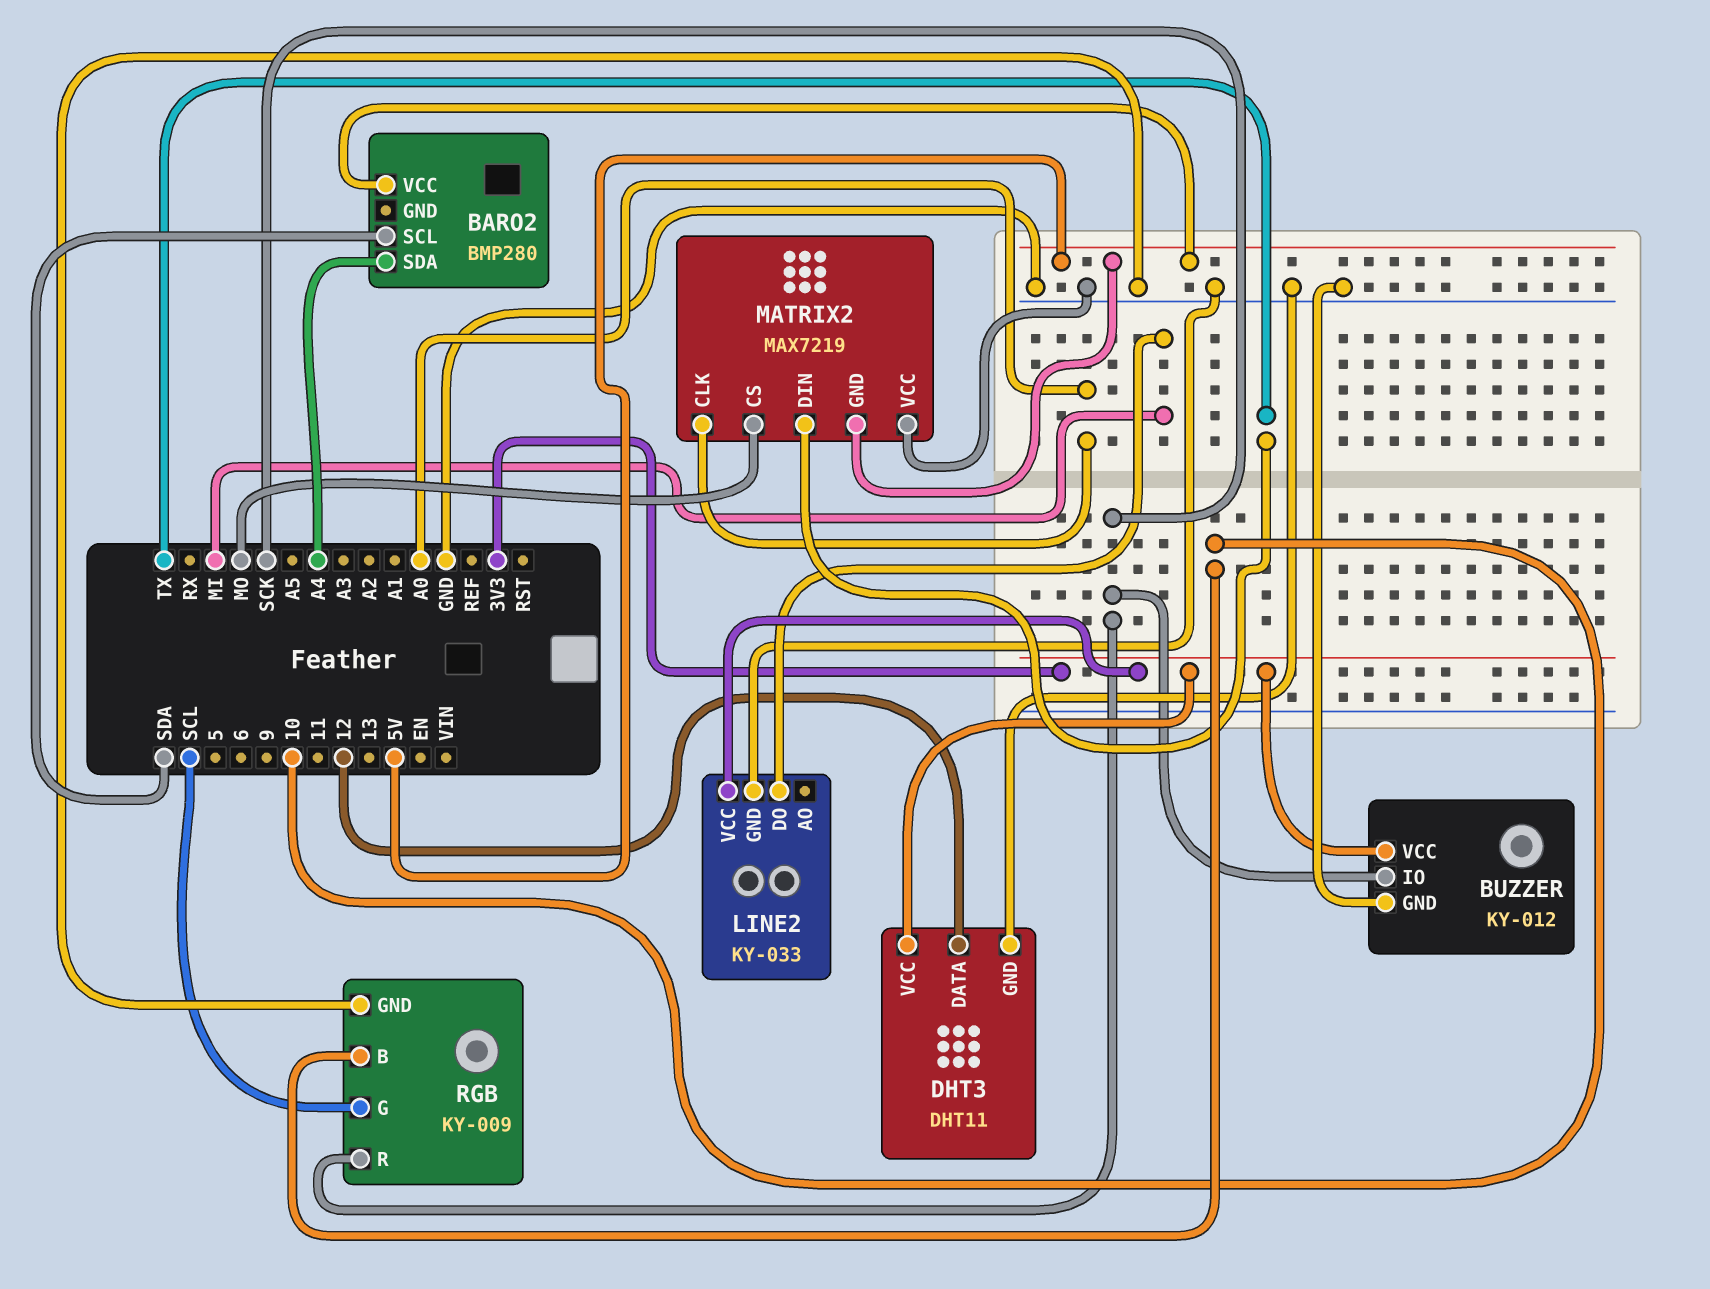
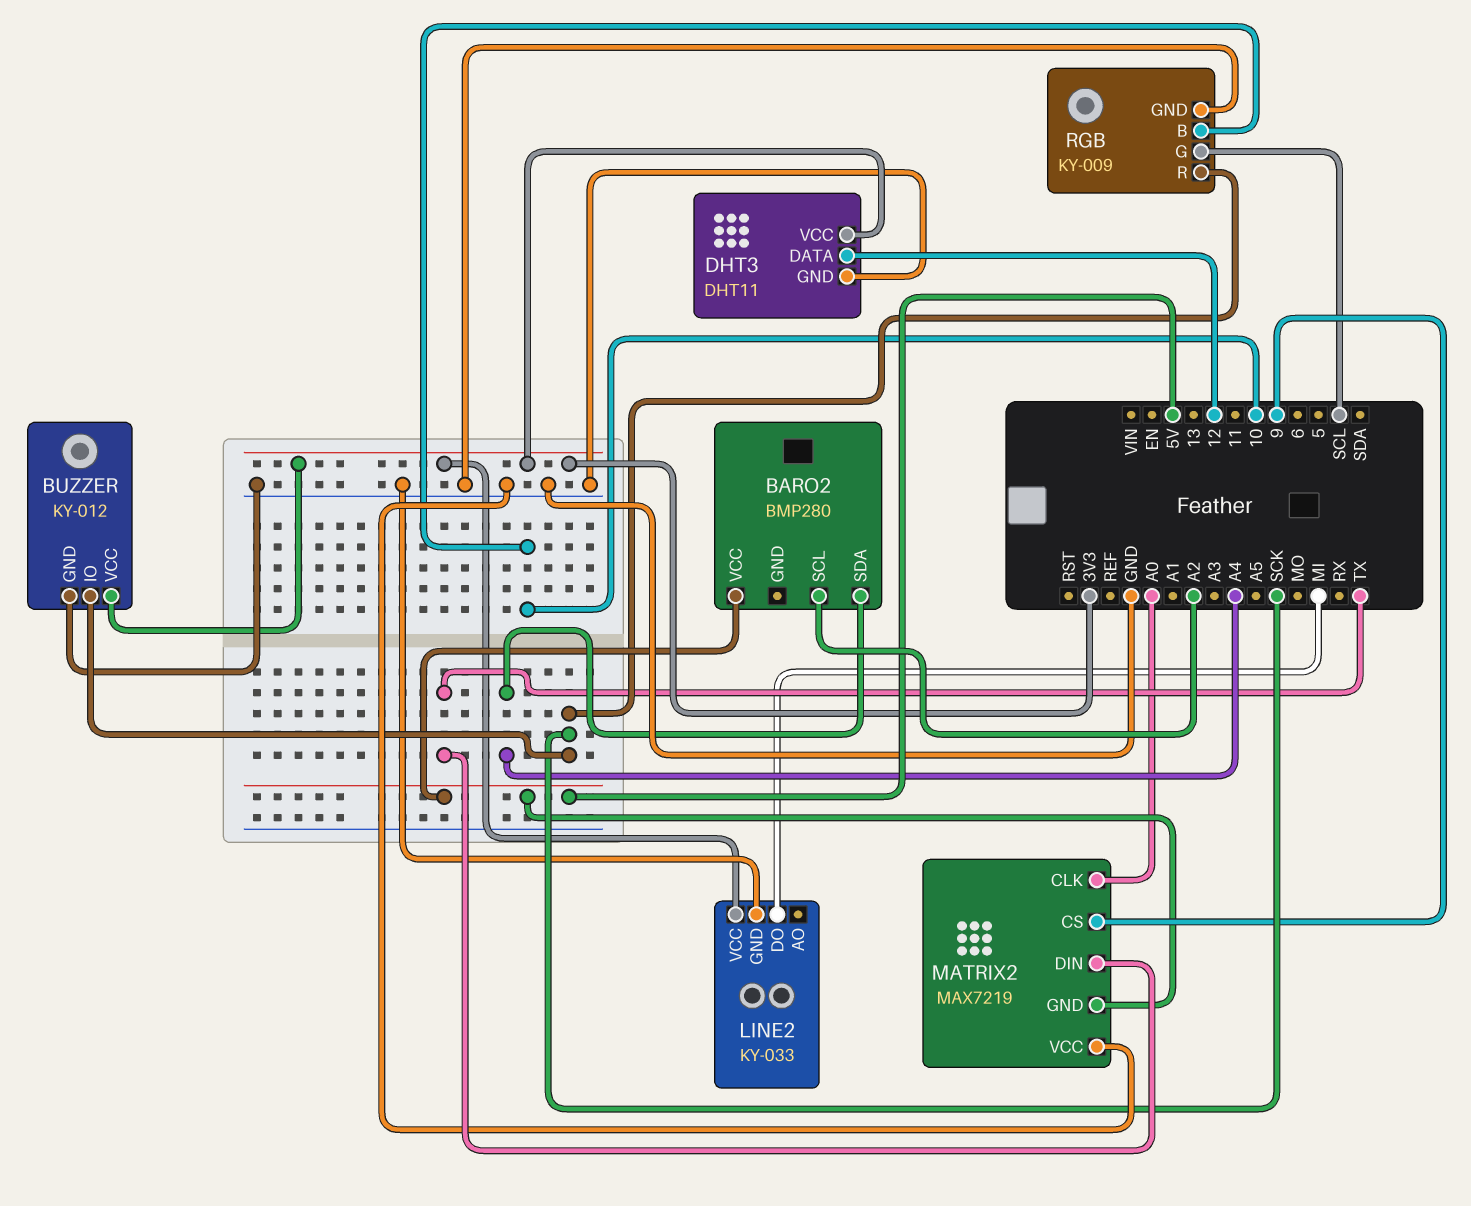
BARO2 pin SCL: SDA -> A2
MATRIX2 pin CS: MO -> 9

